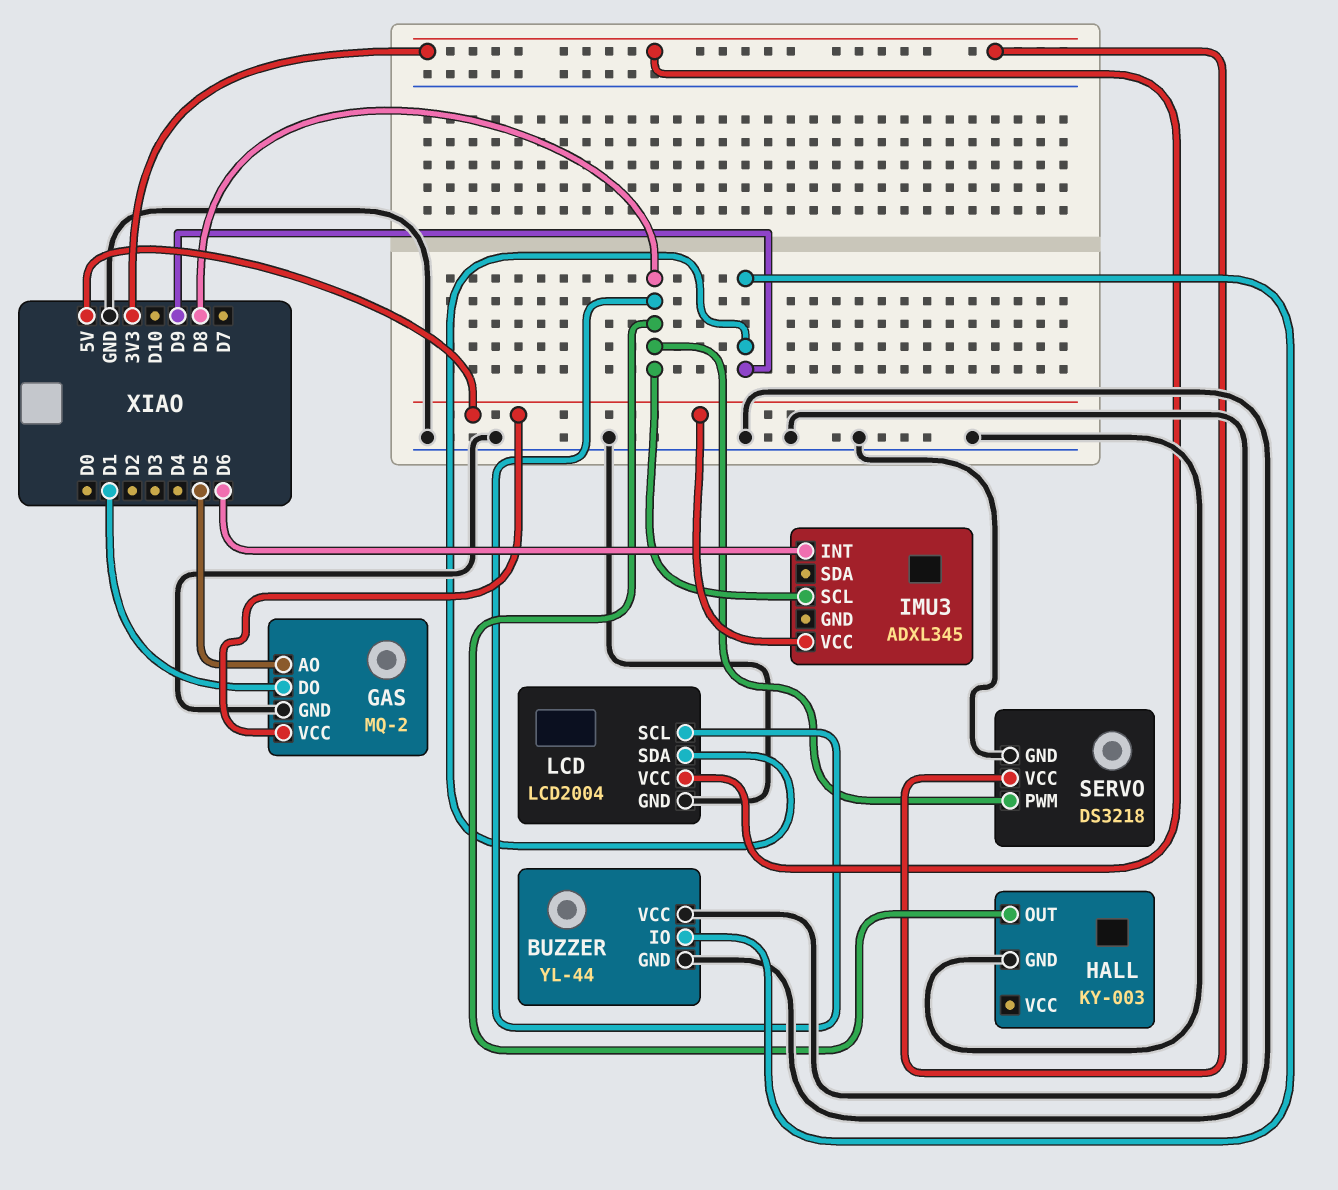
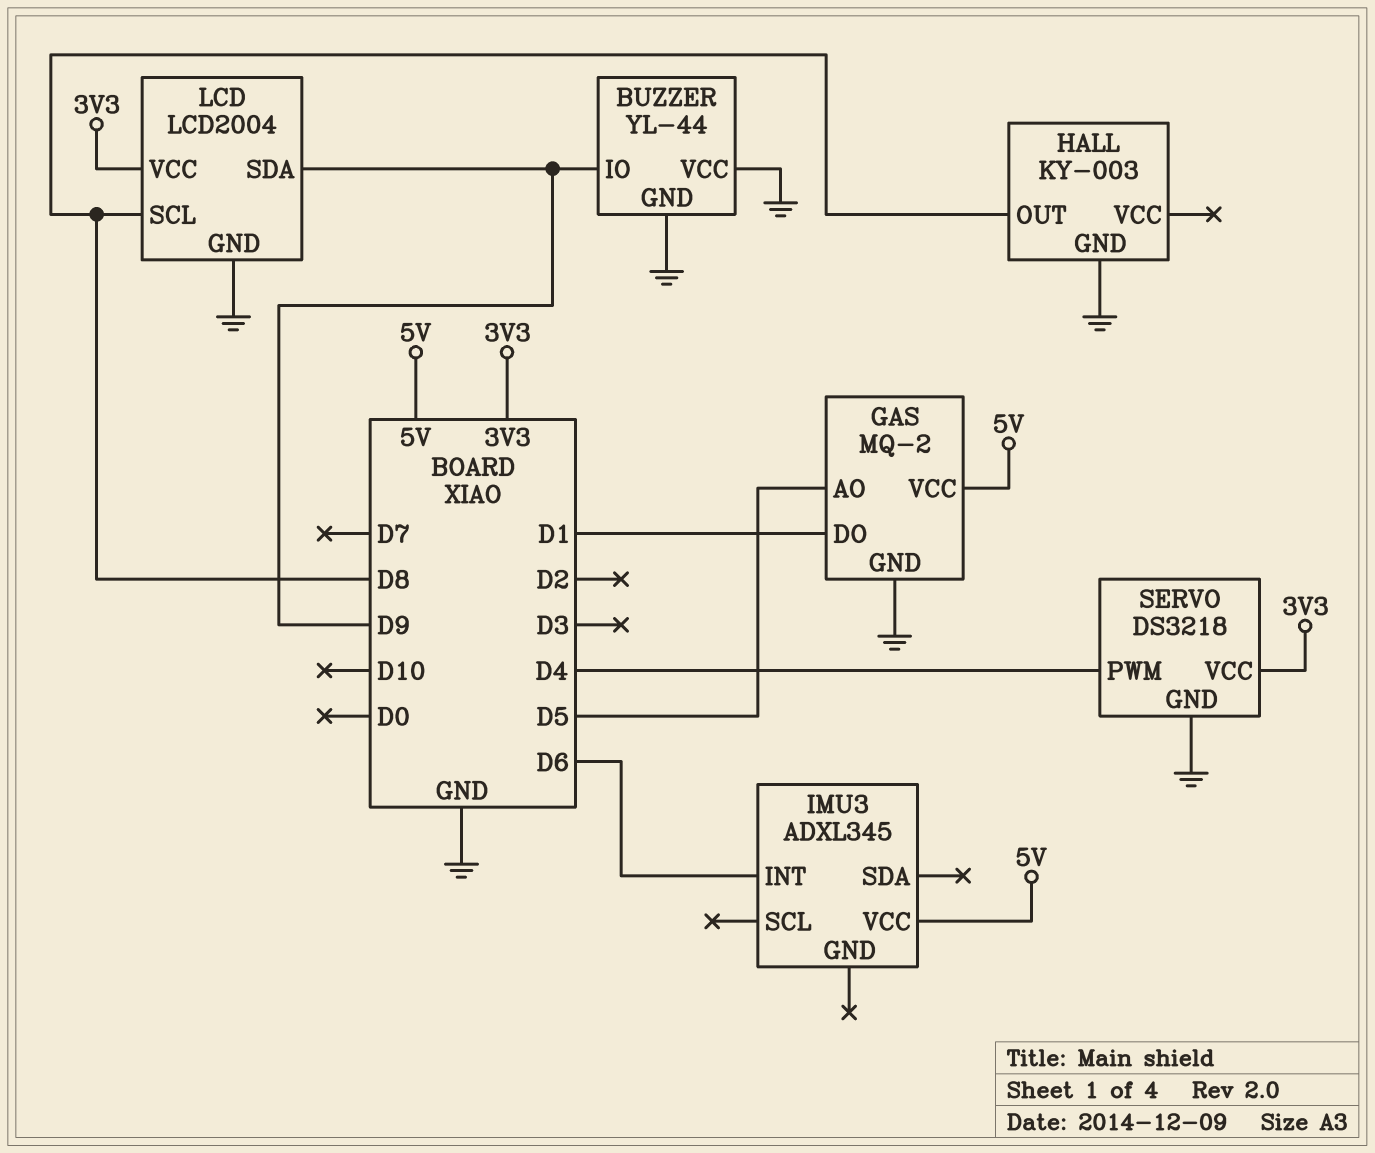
IMU3 pin SCL: D8 -> none
SERVO pin PWM: D8 -> D4

